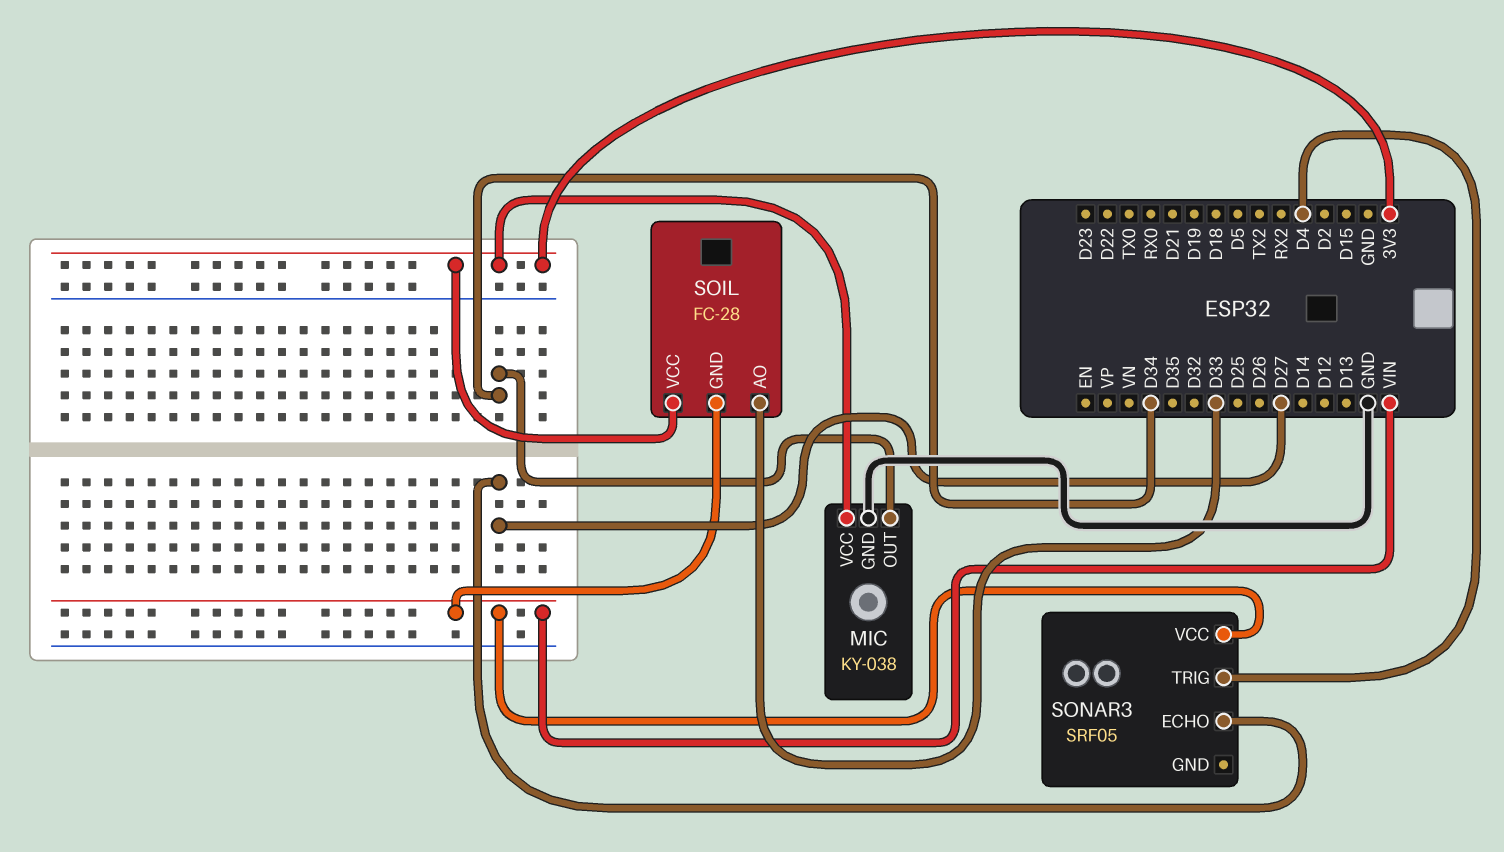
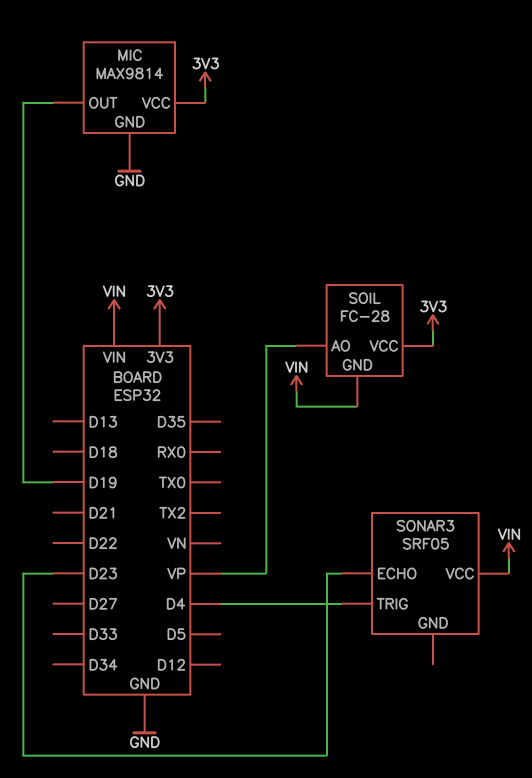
MIC: KY-038 -> MAX9814
MIC pin OUT: D34 -> D19
SOIL pin AO: D33 -> VP
SONAR3 pin ECHO: D27 -> D23

